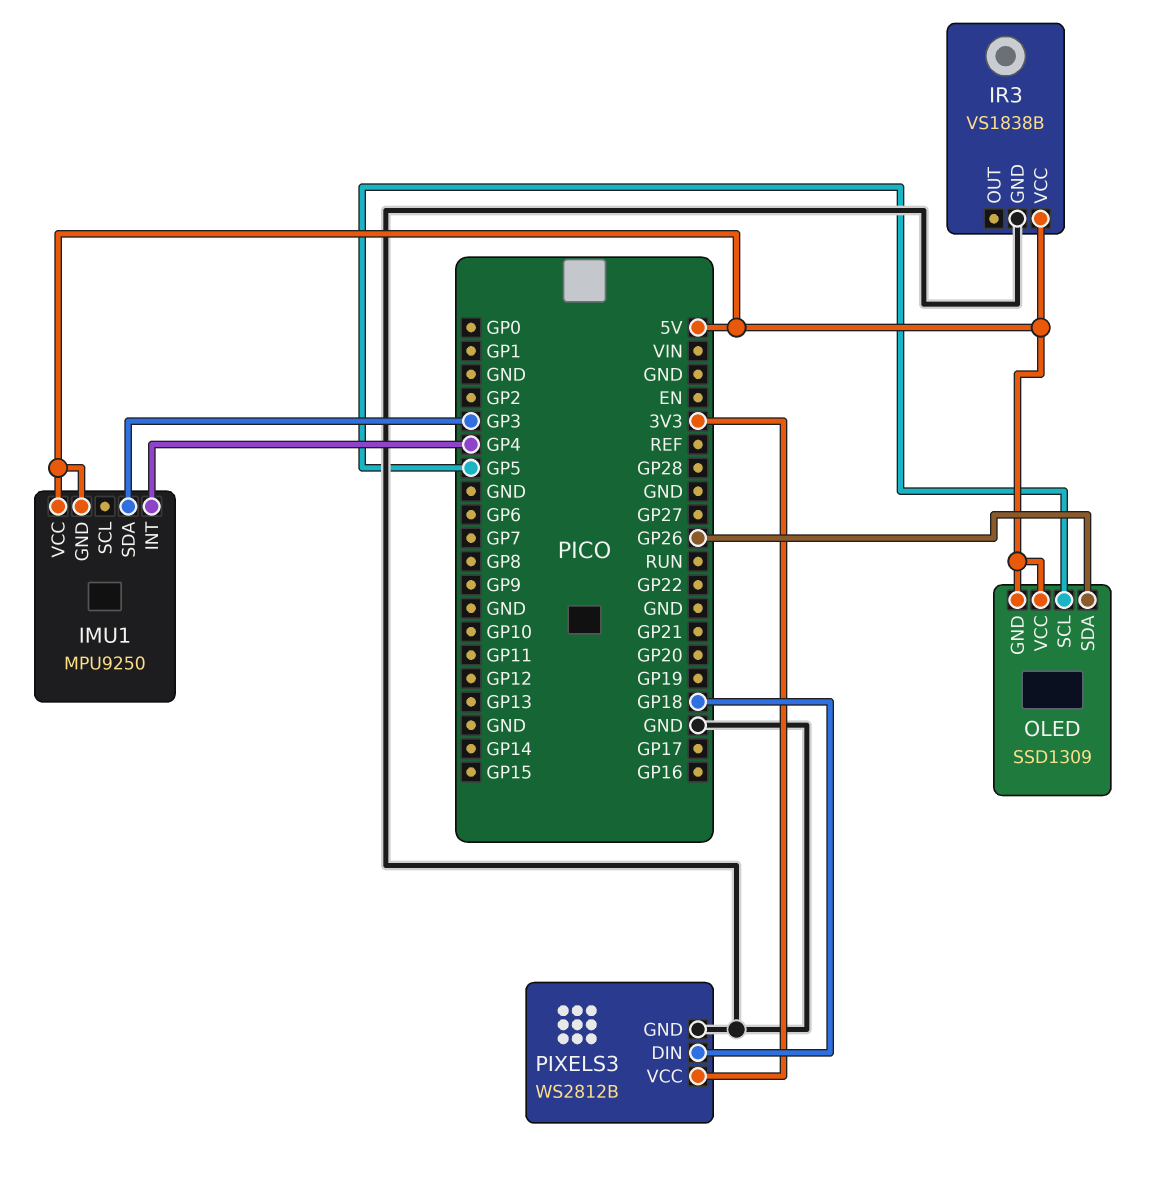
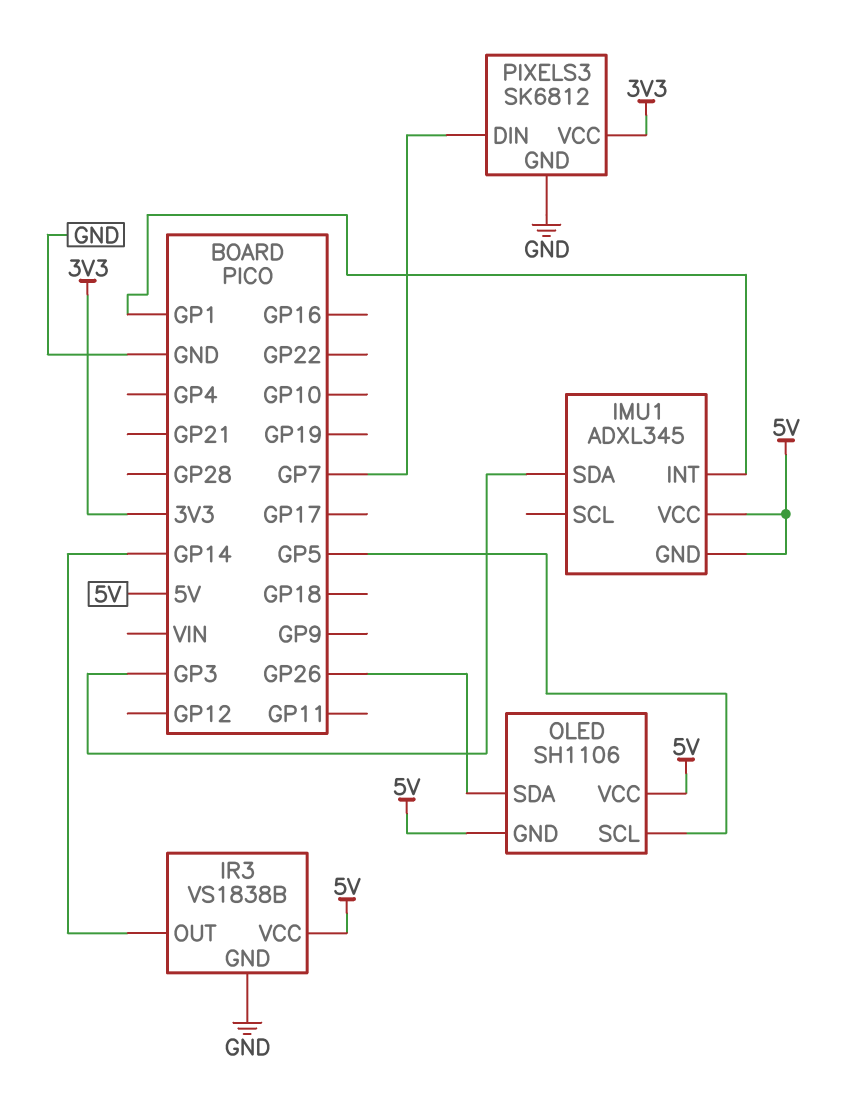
IMU1: MPU9250 -> ADXL345
IMU1 pin INT: GP4 -> GP1
IR3 pin OUT: none -> GP14
OLED: SSD1309 -> SH1106
PIXELS3: WS2812B -> SK6812
PIXELS3 pin DIN: GP18 -> GP7

